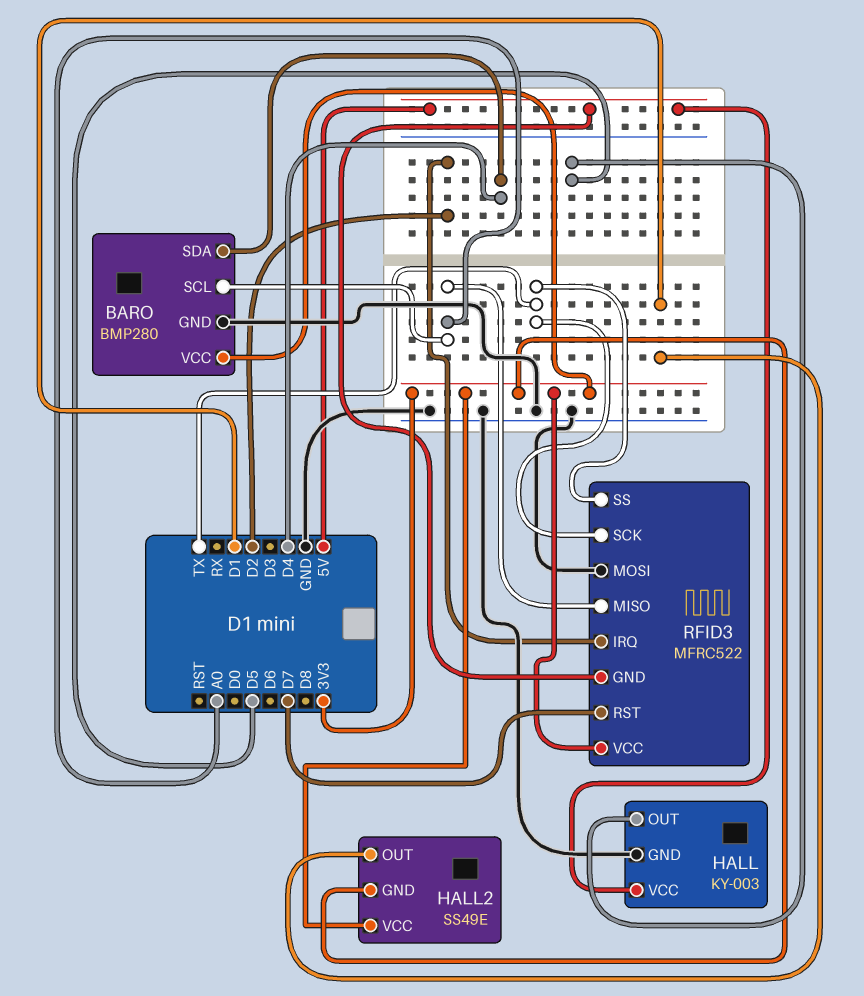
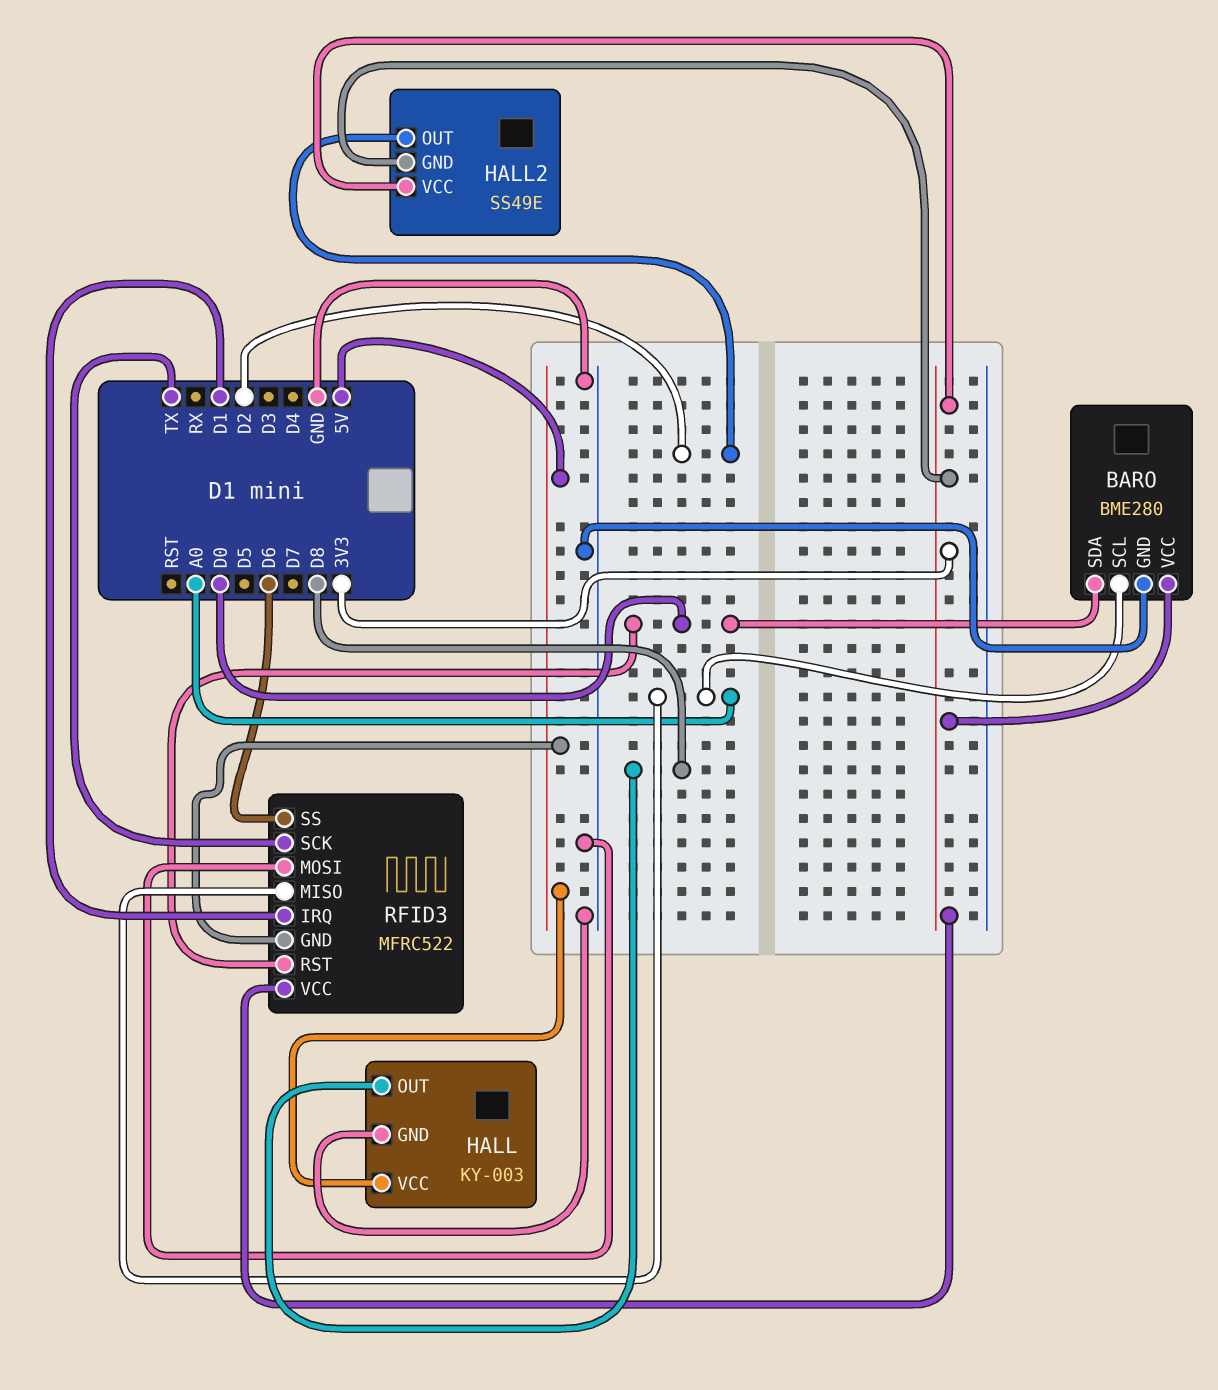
BARO: BMP280 -> BME280
BARO pin SDA: D4 -> D0
HALL pin OUT: D5 -> D8
HALL2 pin OUT: D1 -> D2
RFID3 pin IRQ: D2 -> D1
RFID3 pin RST: D7 -> D0
RFID3 pin SS: TX -> D6

